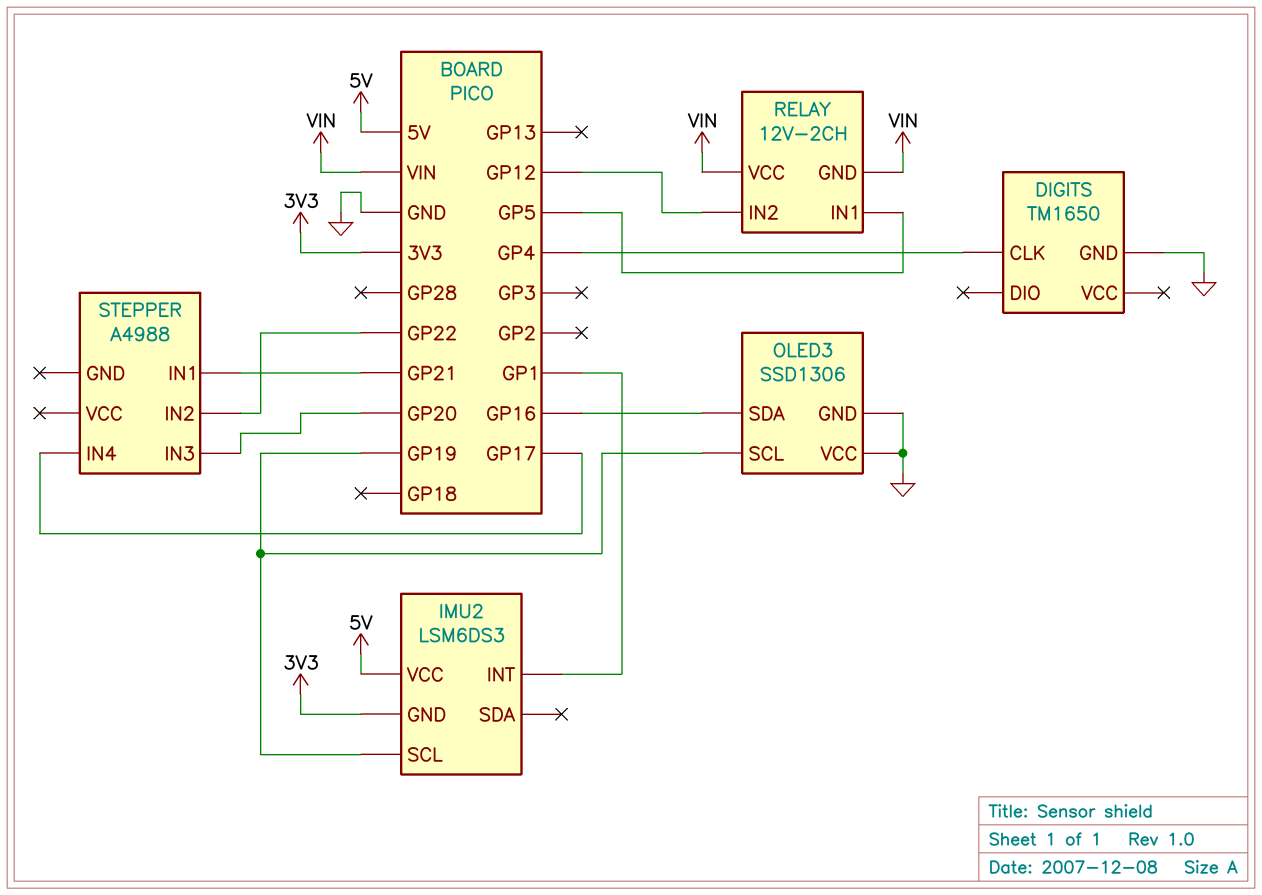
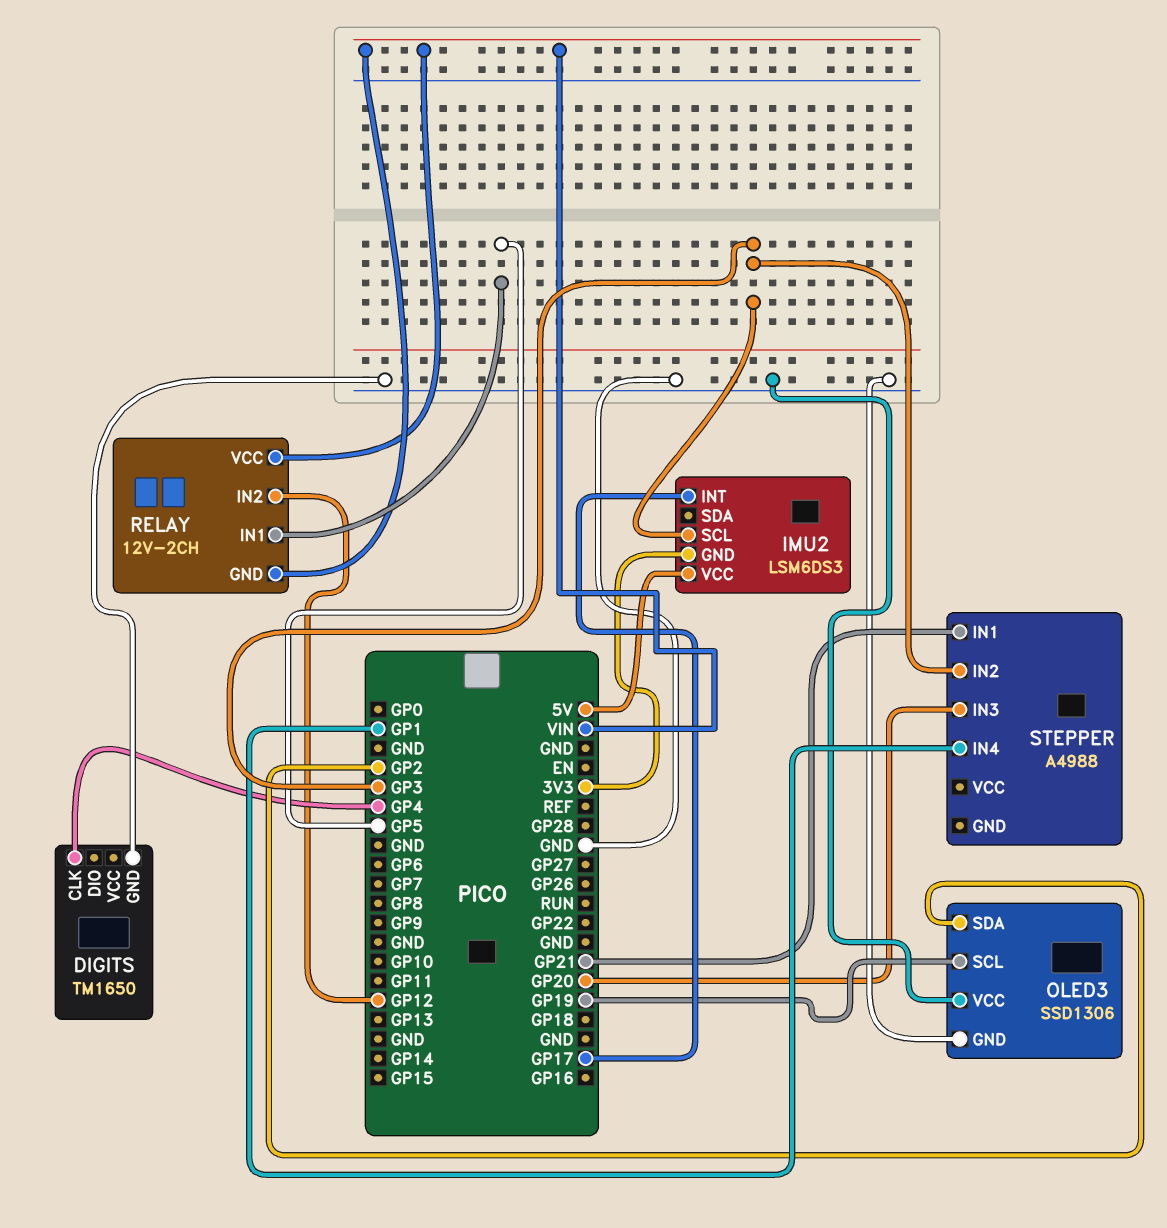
IMU2 pin INT: GP1 -> GP17
IMU2 pin SCL: GP19 -> GP3
OLED3 pin SDA: GP16 -> GP2
STEPPER pin IN2: GP22 -> GP3
STEPPER pin IN4: GP17 -> GP1

